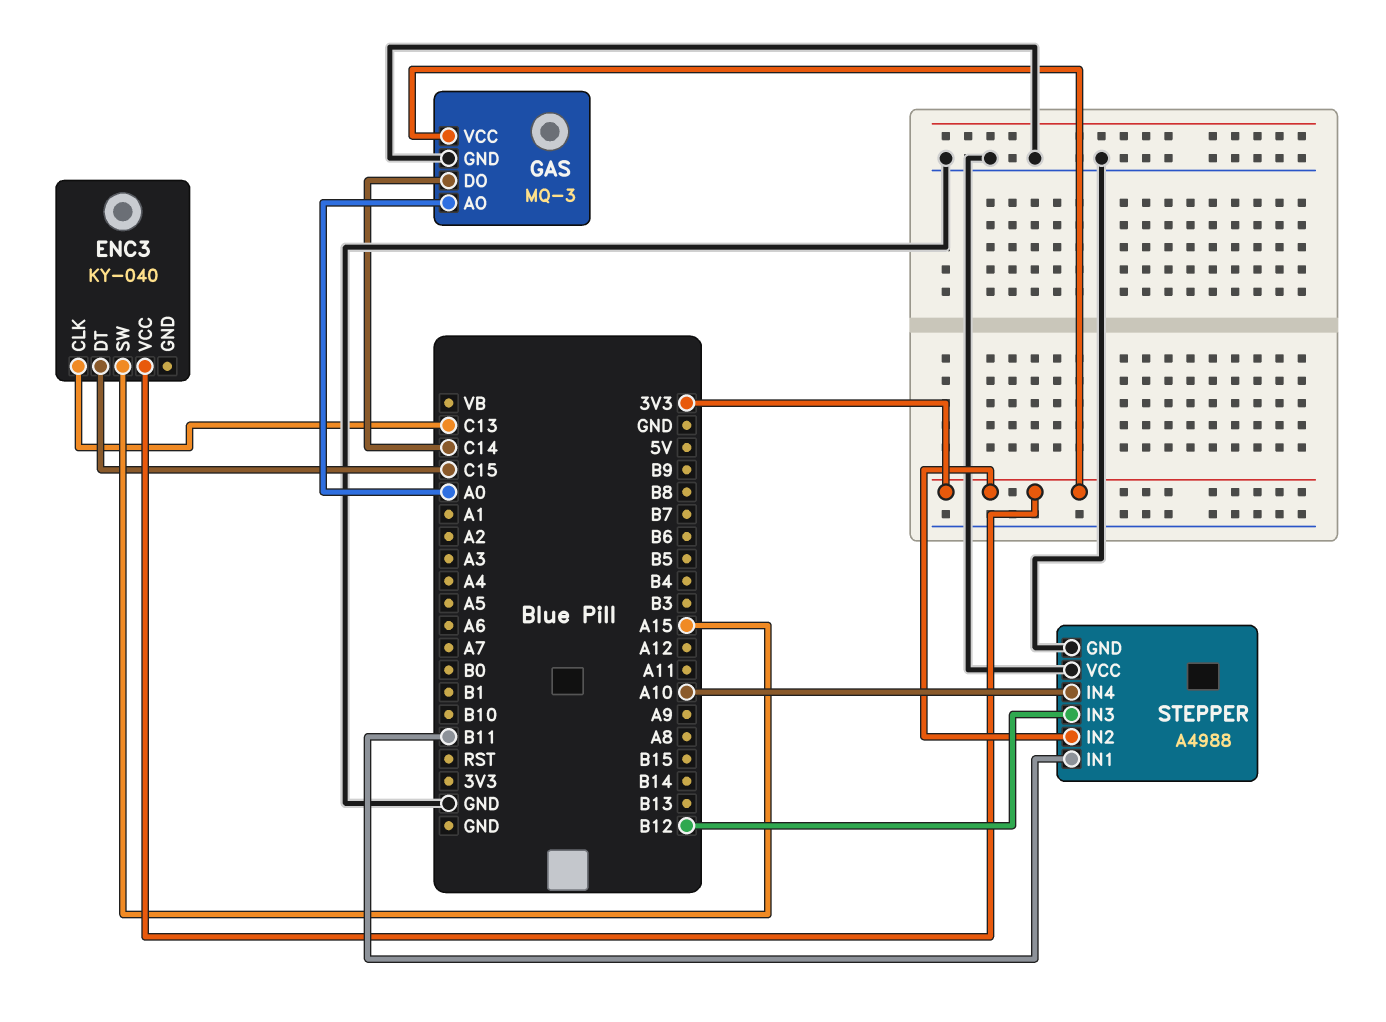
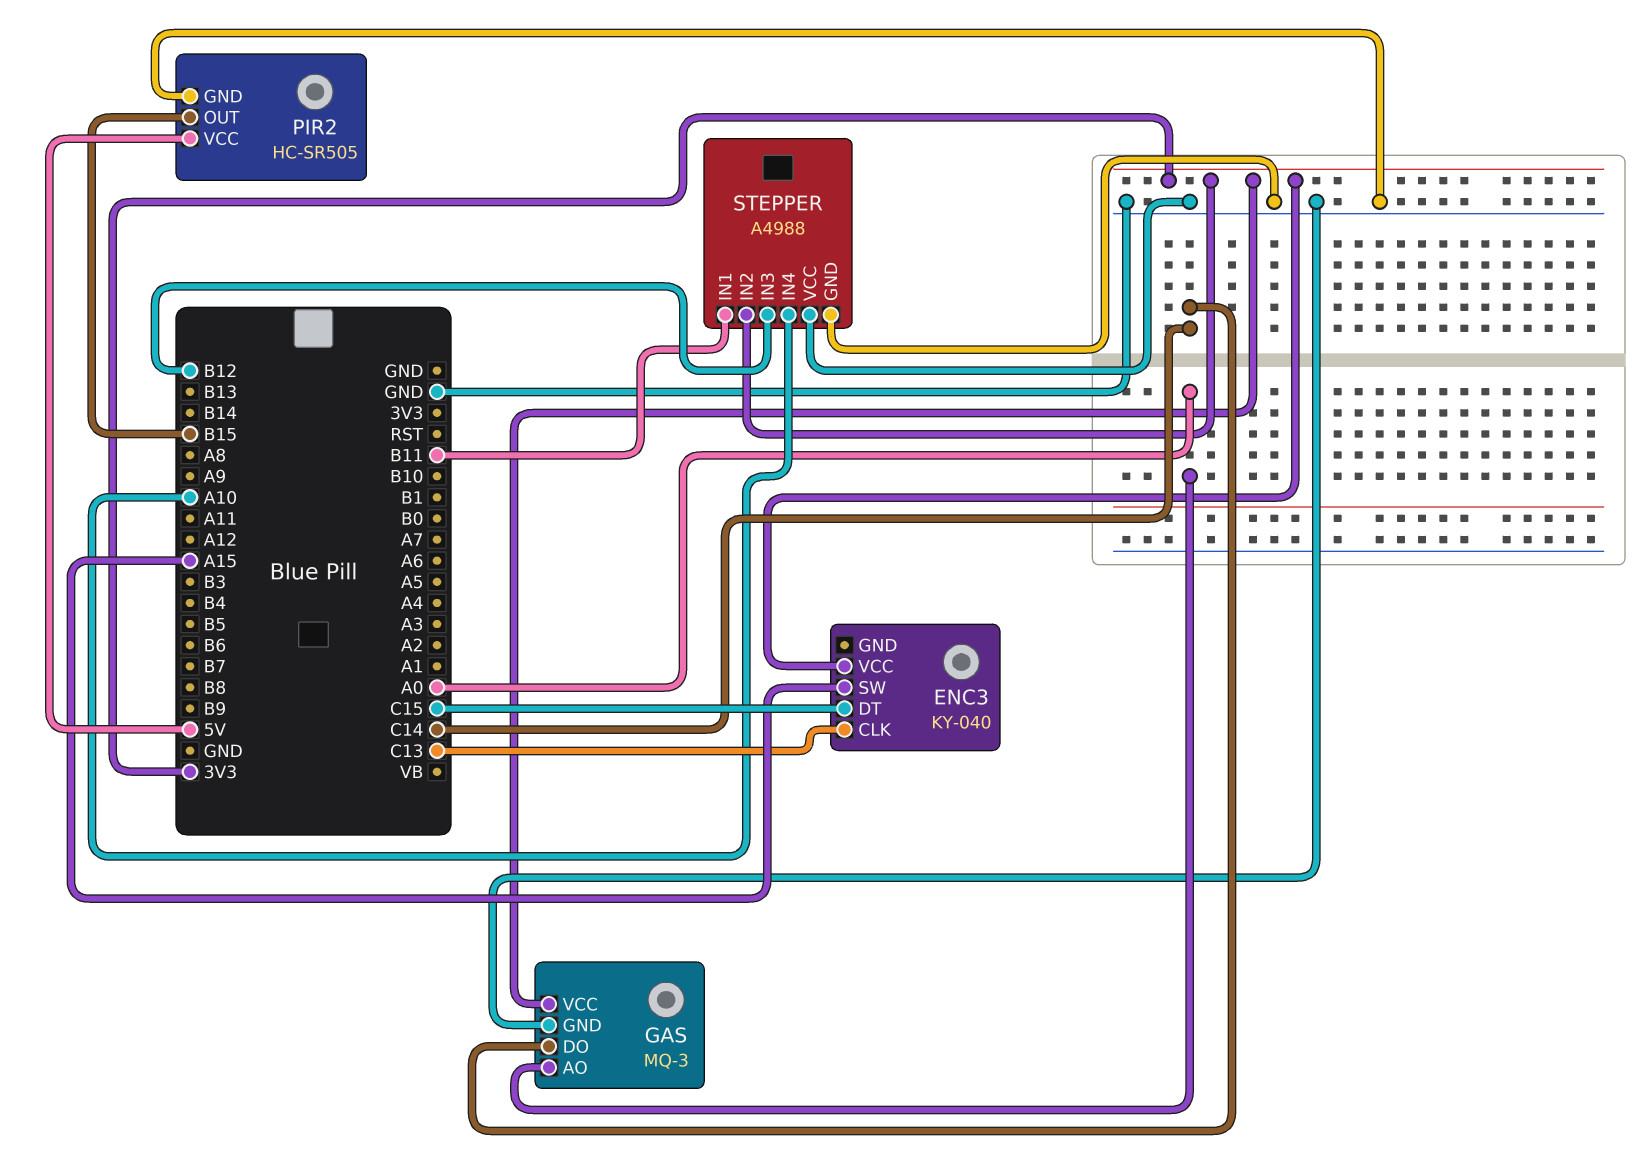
PIR2: none -> HC-SR505
PIR2 pin GND: none -> GND
PIR2 pin OUT: none -> B15
PIR2 pin VCC: none -> 5V

